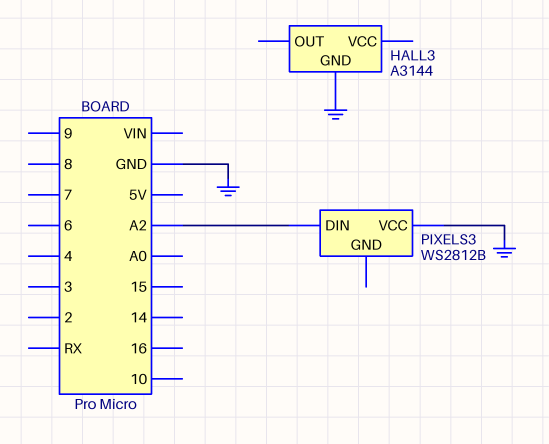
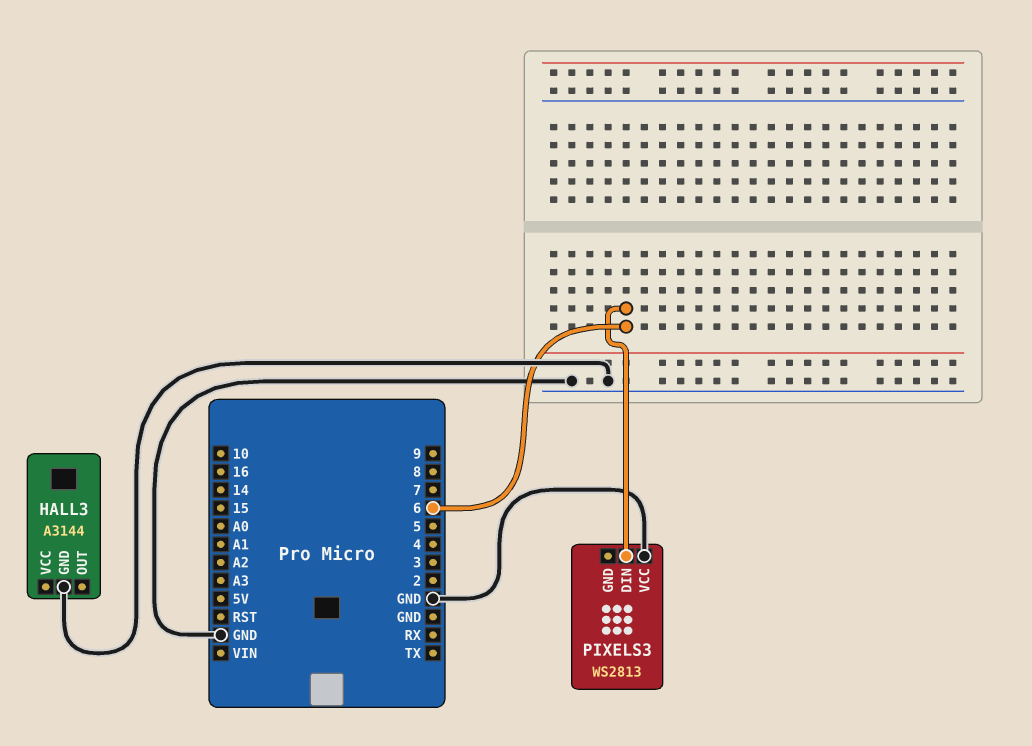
PIXELS3: WS2812B -> WS2813
PIXELS3 pin DIN: A2 -> 6

